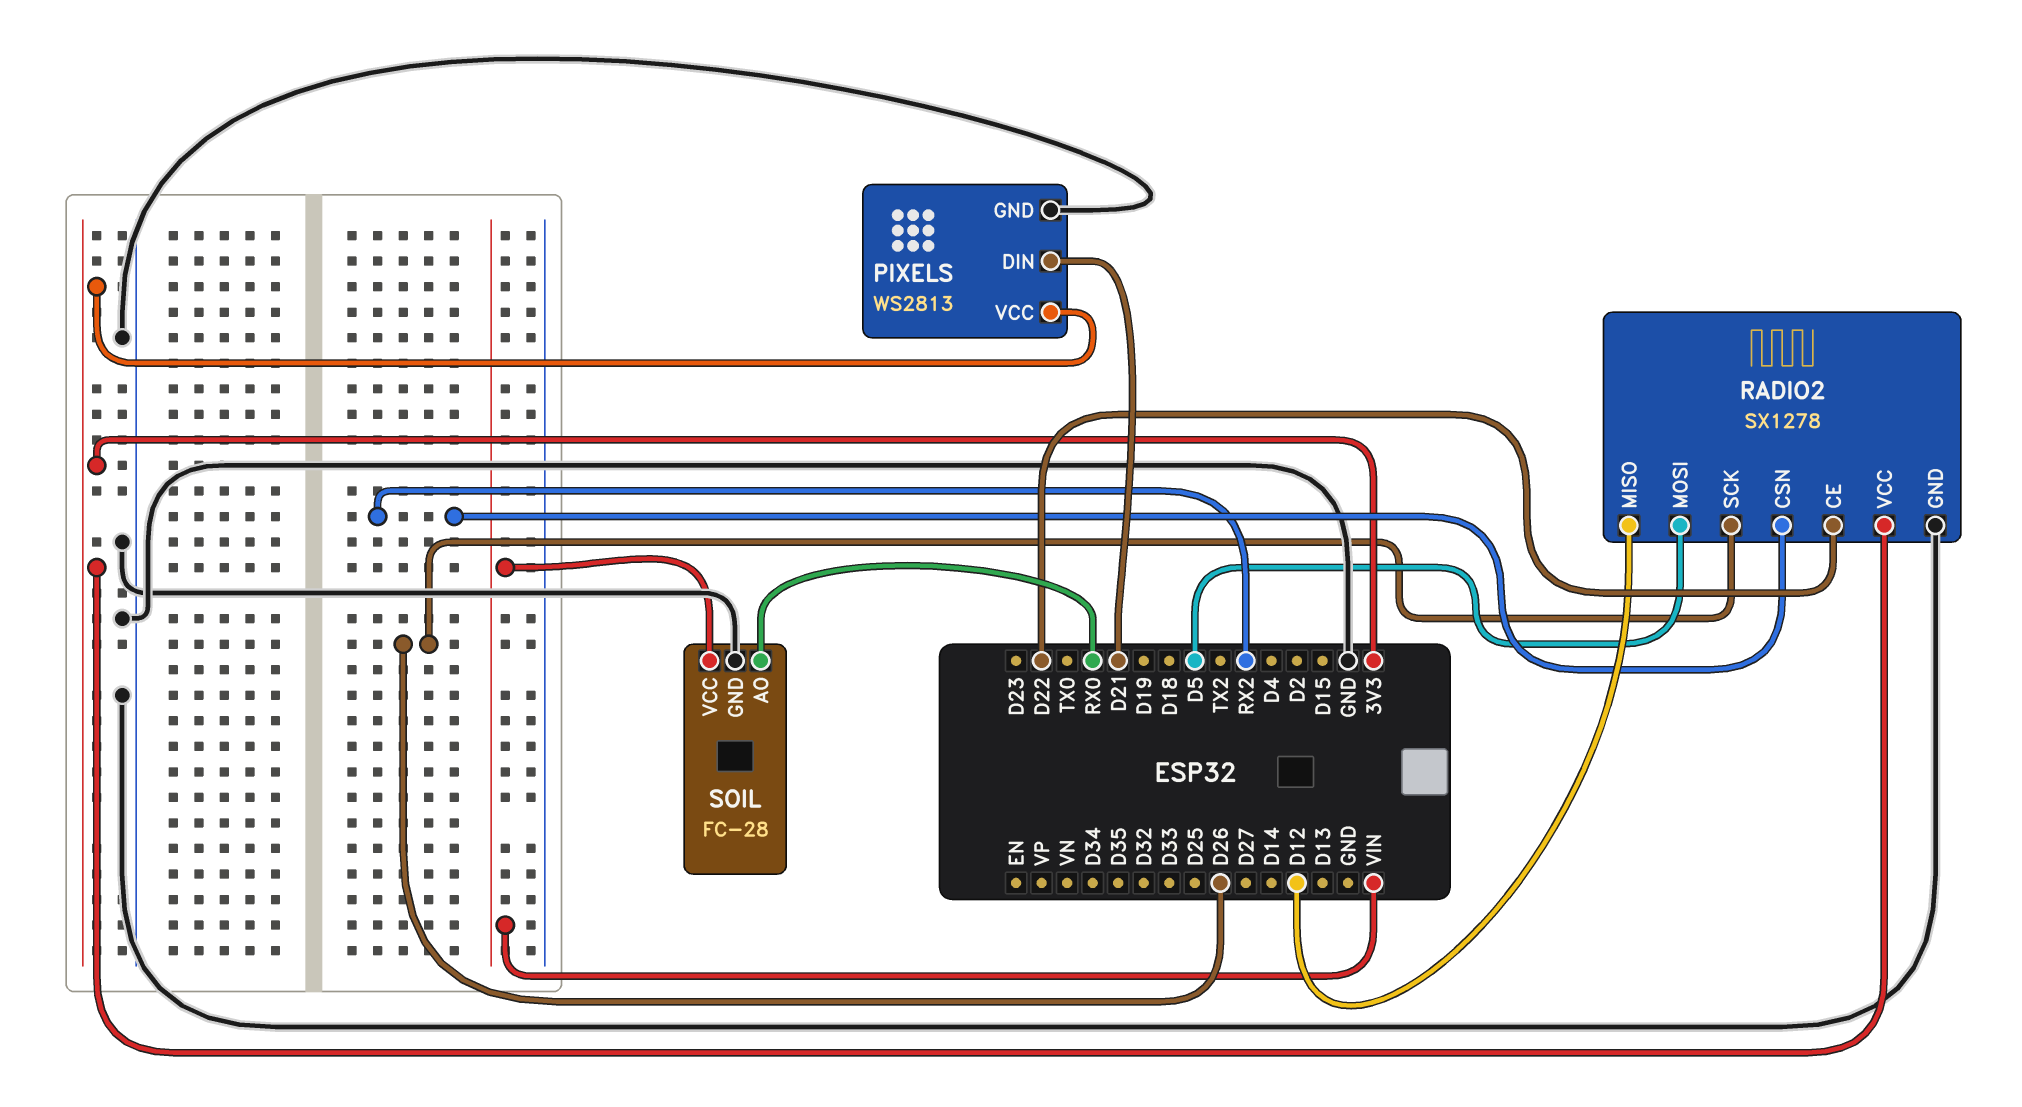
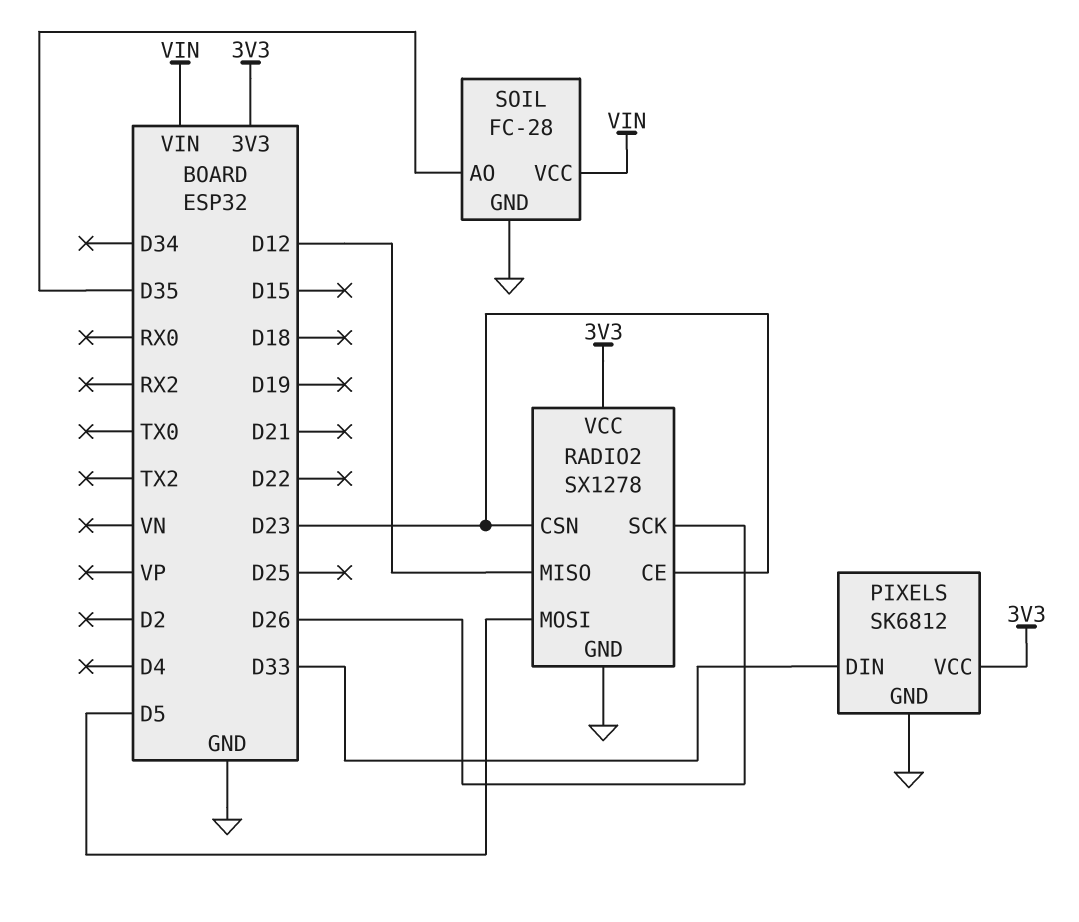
PIXELS: WS2813 -> SK6812
PIXELS pin DIN: D21 -> D33
RADIO2 pin CE: D22 -> D23
RADIO2 pin CSN: RX2 -> D23
SOIL pin AO: RX0 -> D35

